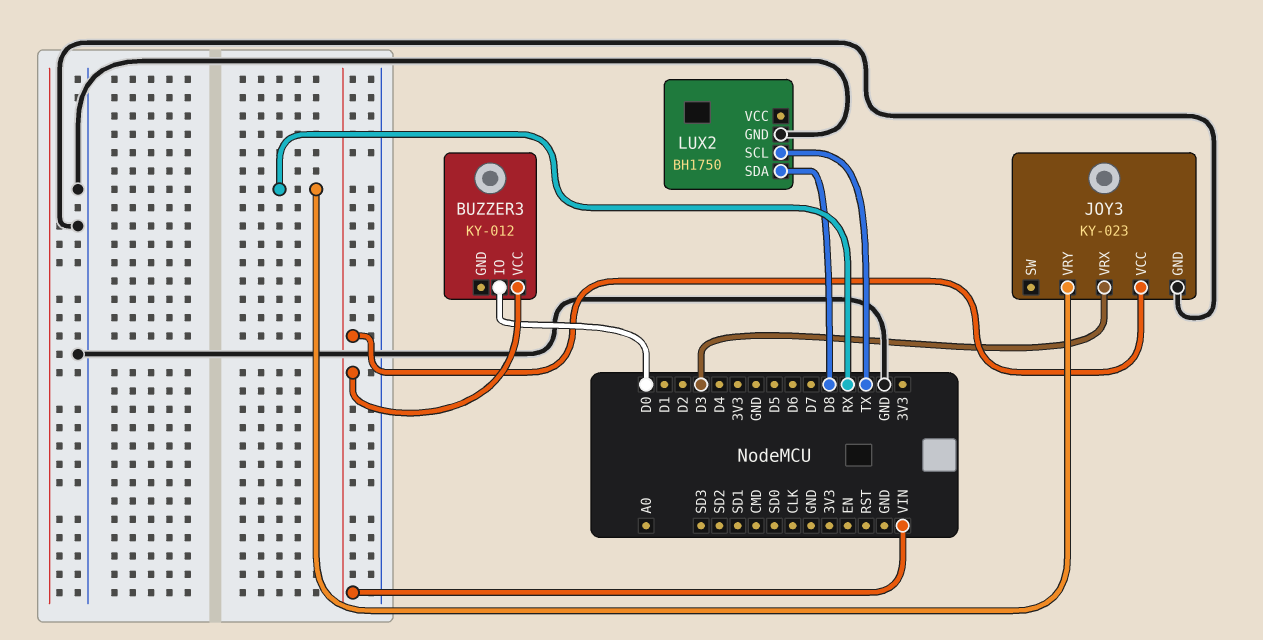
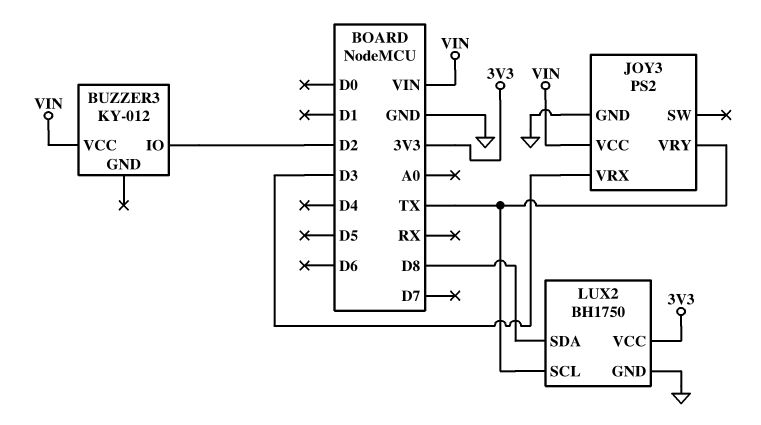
BUZZER3 pin IO: D0 -> D2
JOY3: KY-023 -> PS2
JOY3 pin VRY: RX -> TX
LUX2 pin VCC: none -> 3V3

